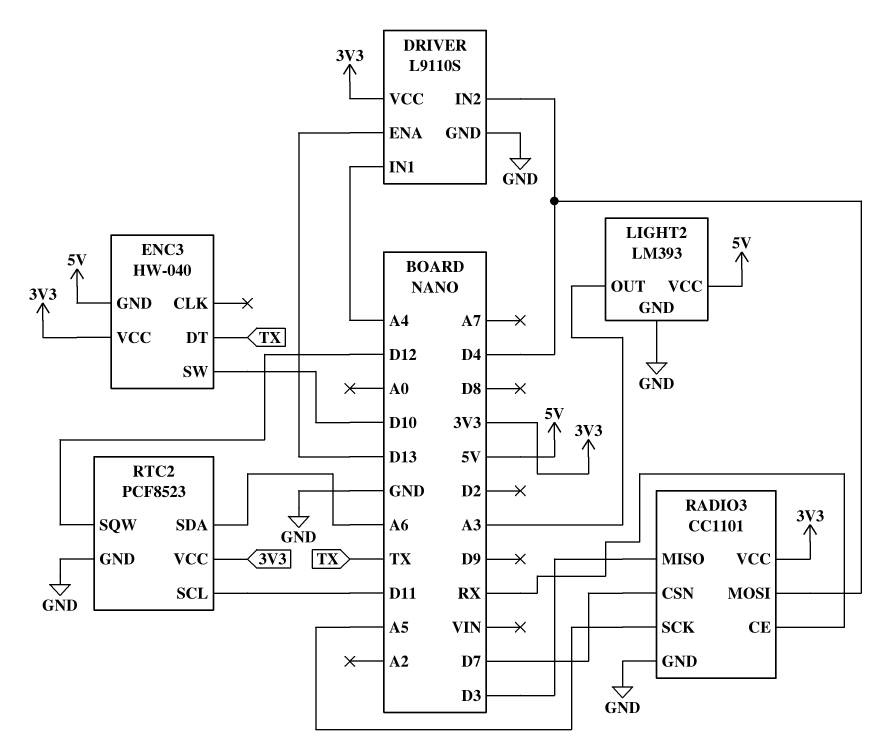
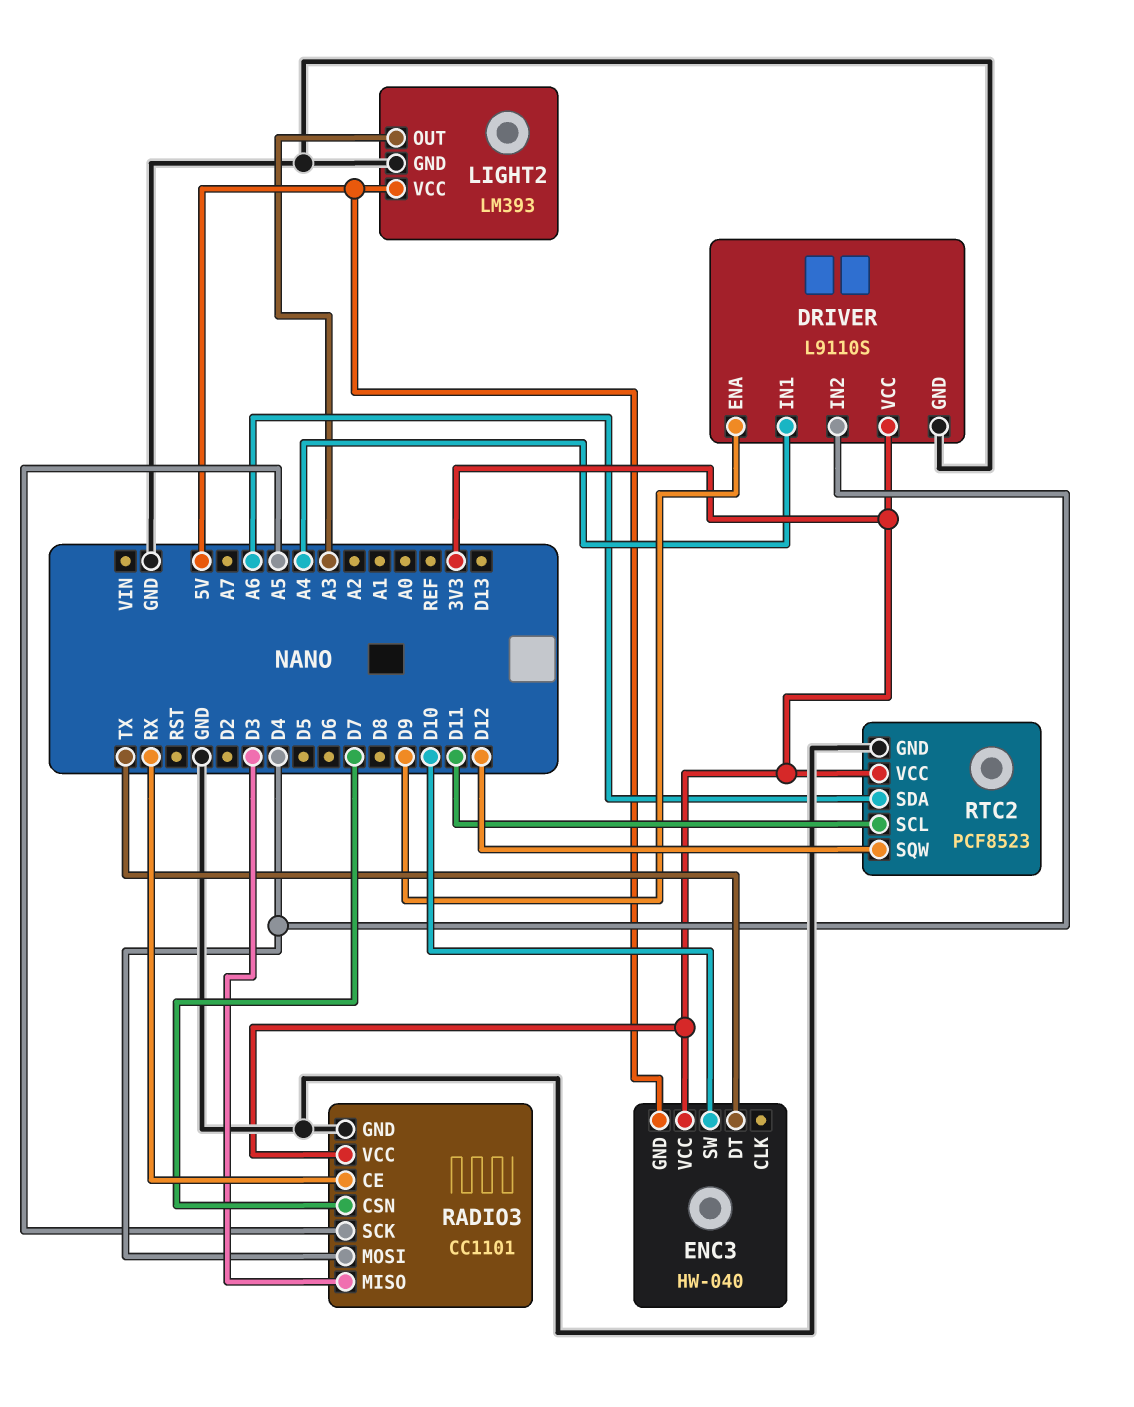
DRIVER pin ENA: D13 -> D9

